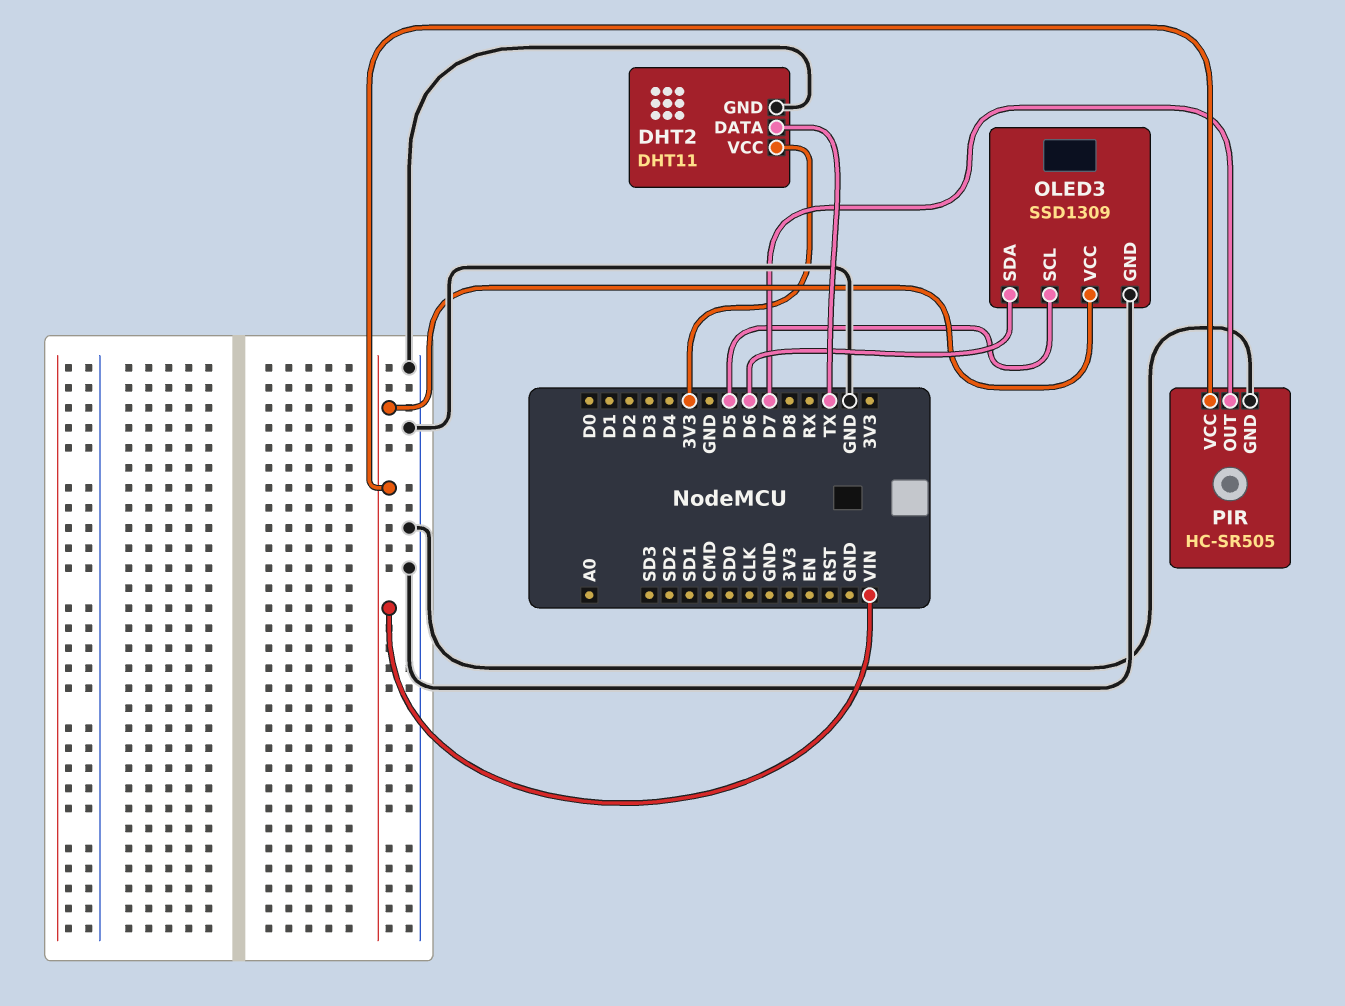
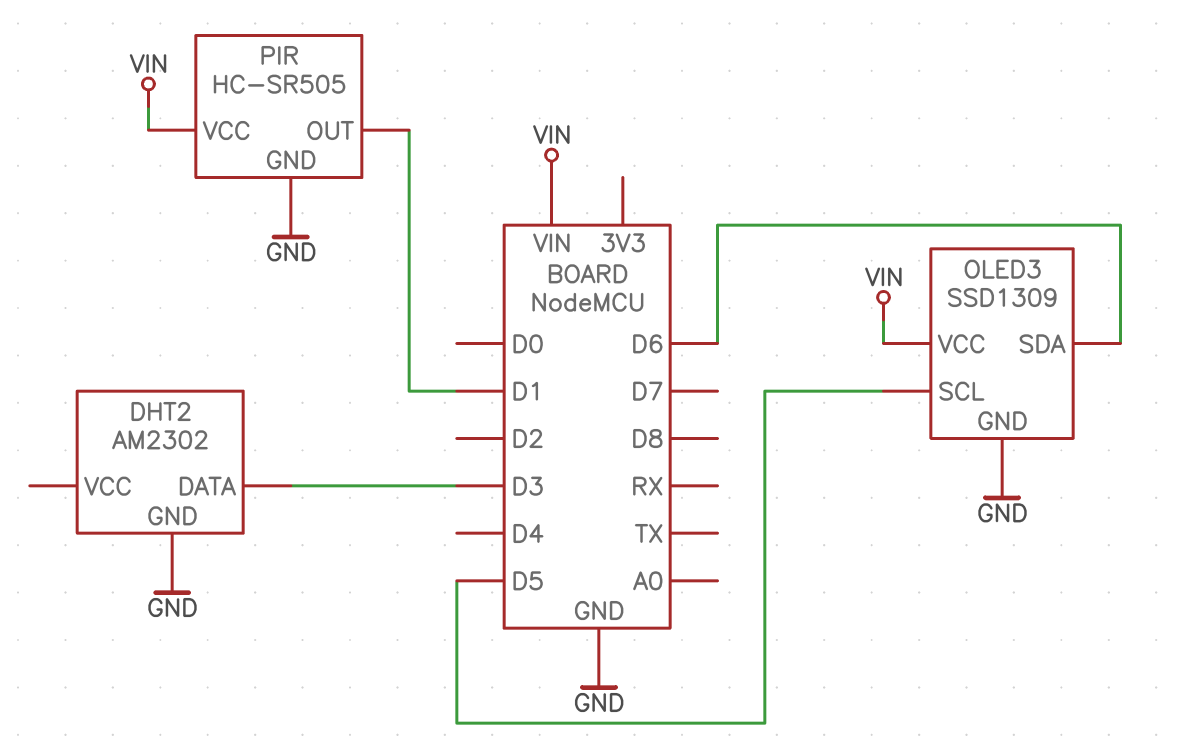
DHT2: DHT11 -> AM2302
DHT2 pin DATA: TX -> D3
DHT2 pin VCC: 3V3 -> none
PIR pin OUT: D7 -> D1

